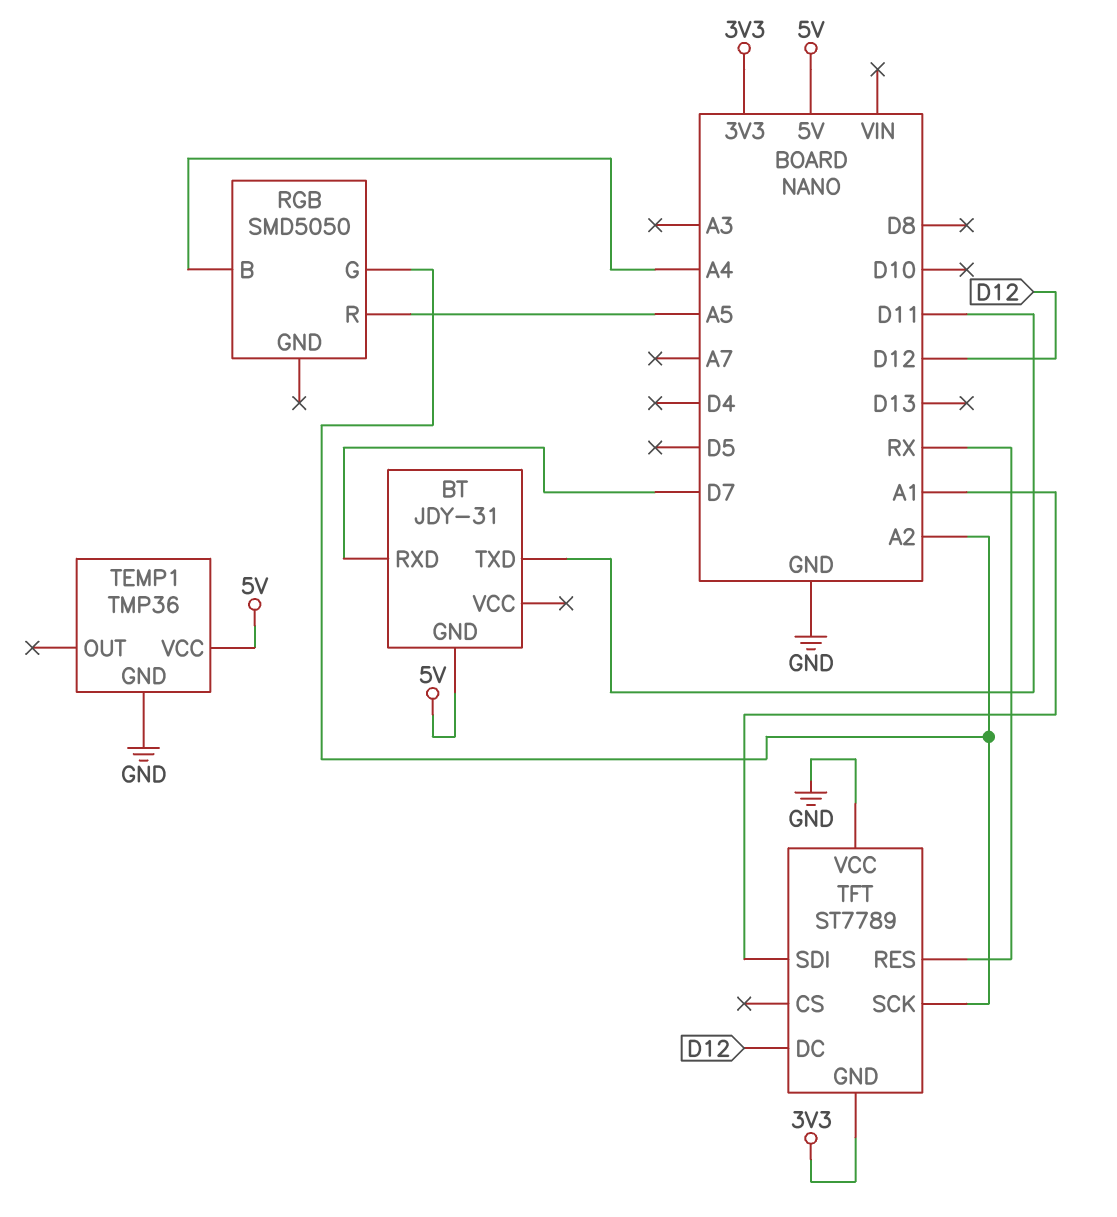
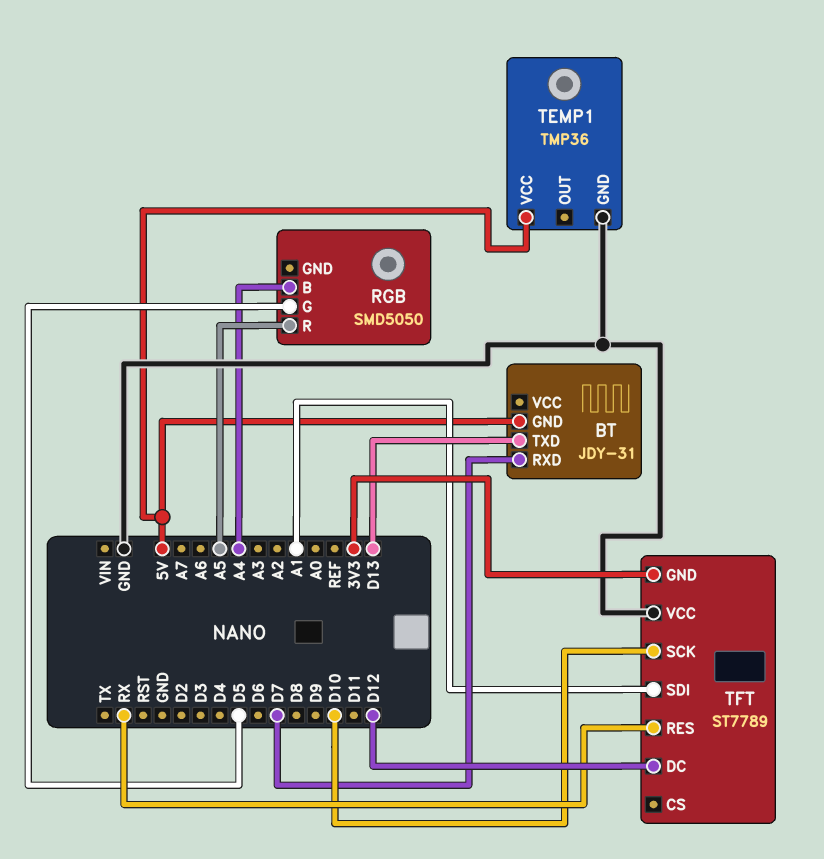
BT pin TXD: D11 -> D13
RGB pin G: A2 -> D5
TFT pin SCK: A2 -> D10

